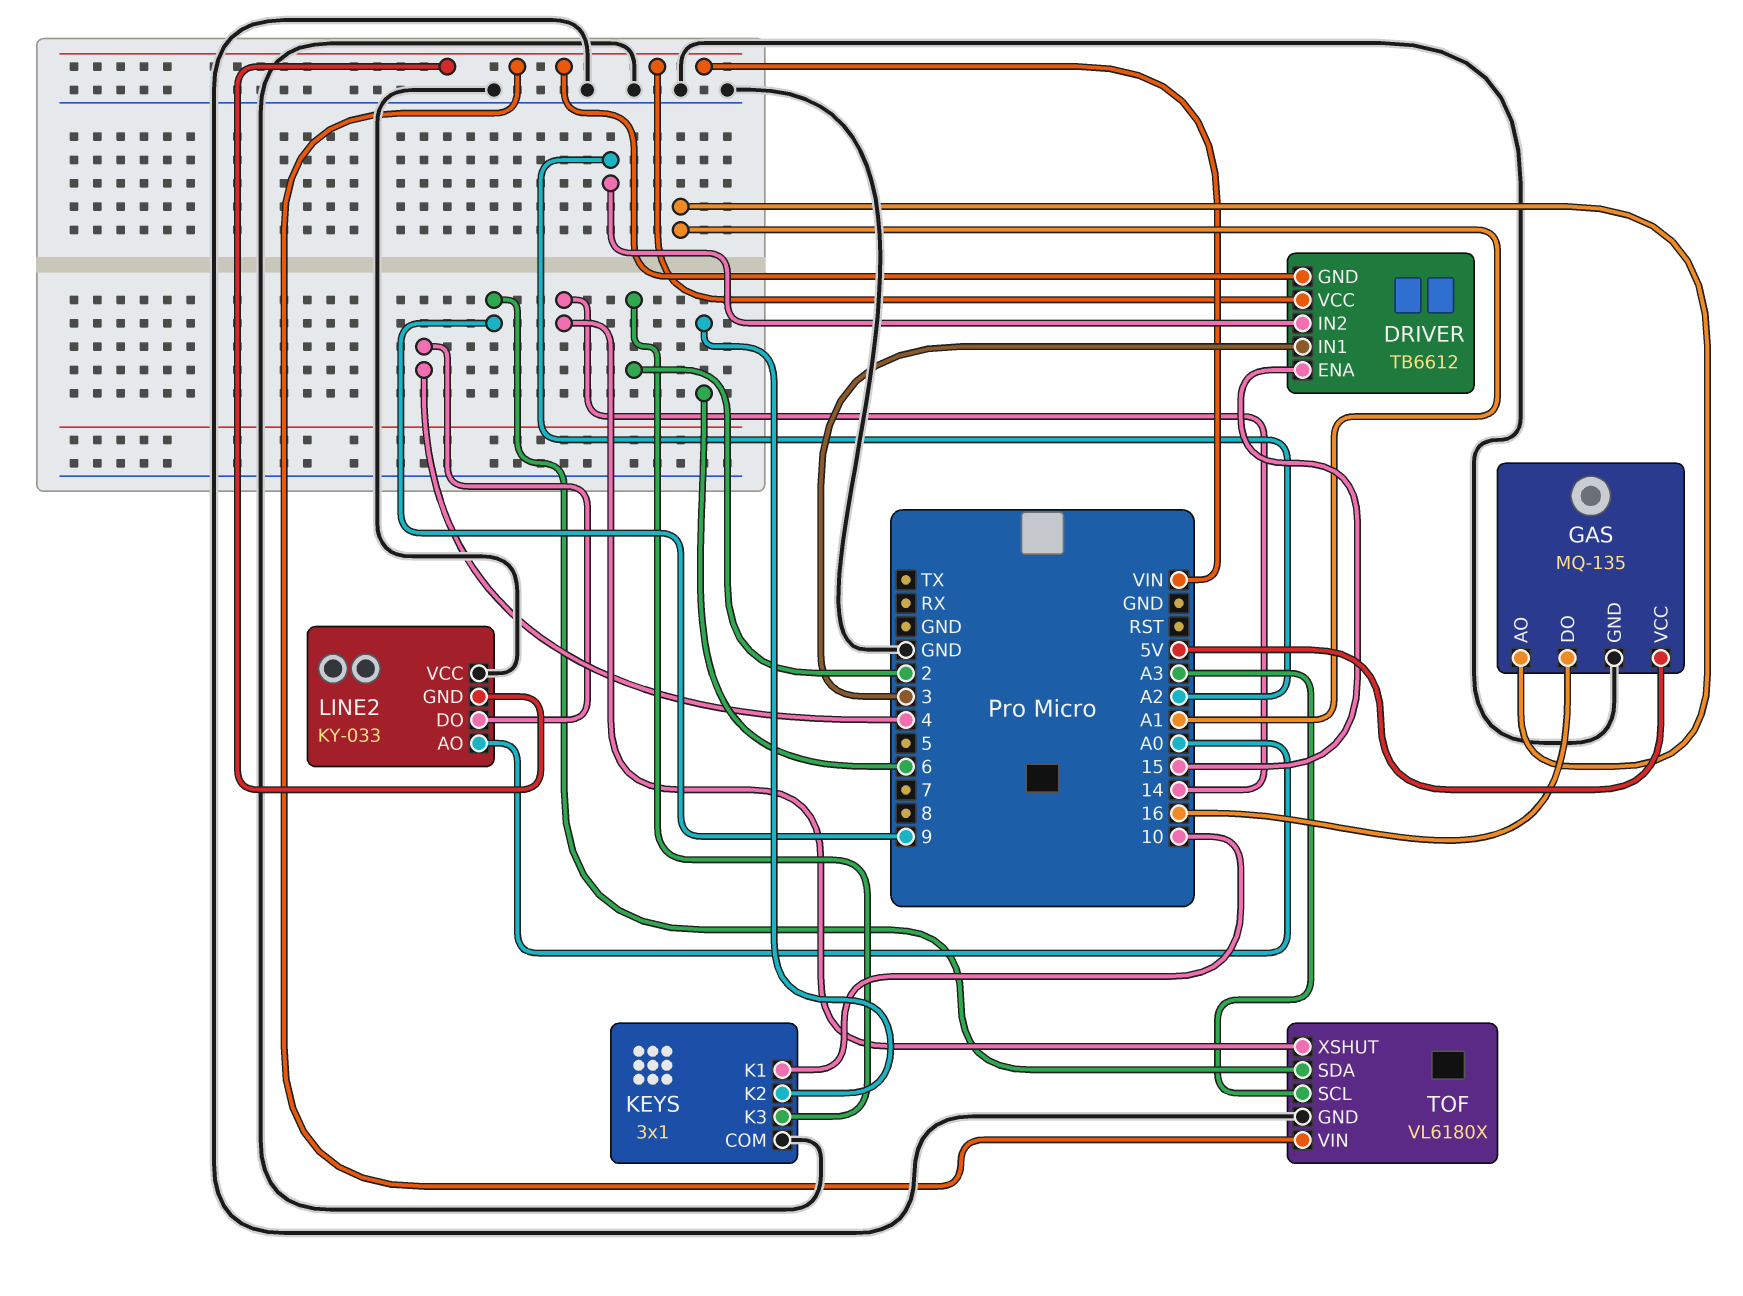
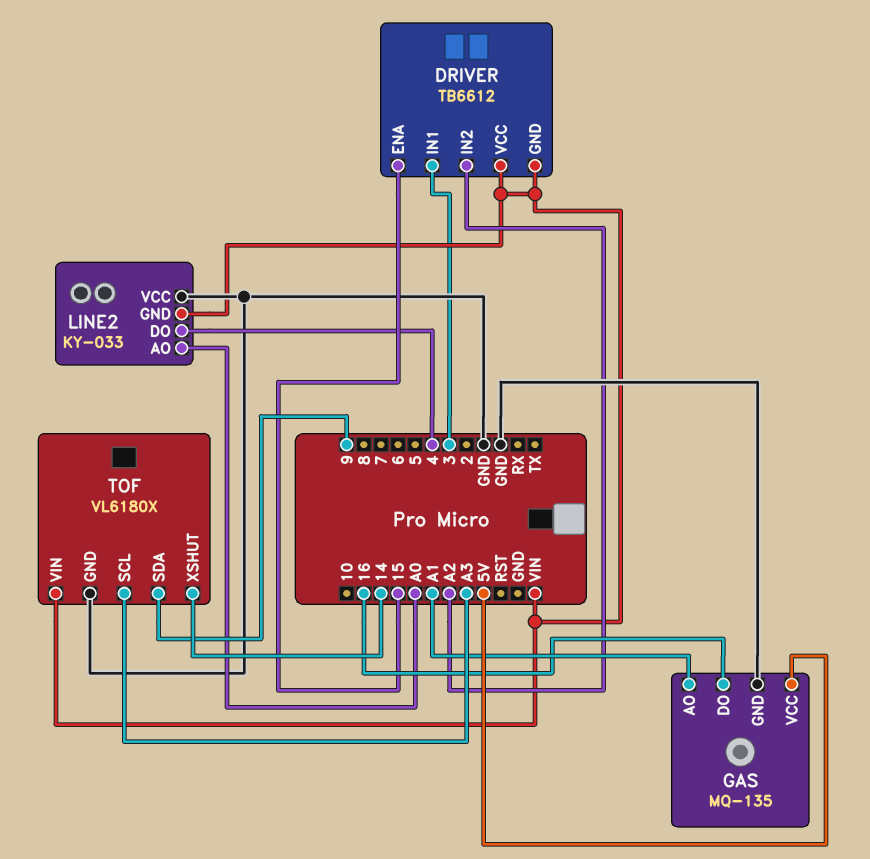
KEYS: 3x1 -> none
KEYS pin COM: GND -> none
KEYS pin K1: 10 -> none
KEYS pin K2: 6 -> none
KEYS pin K3: 2 -> none

